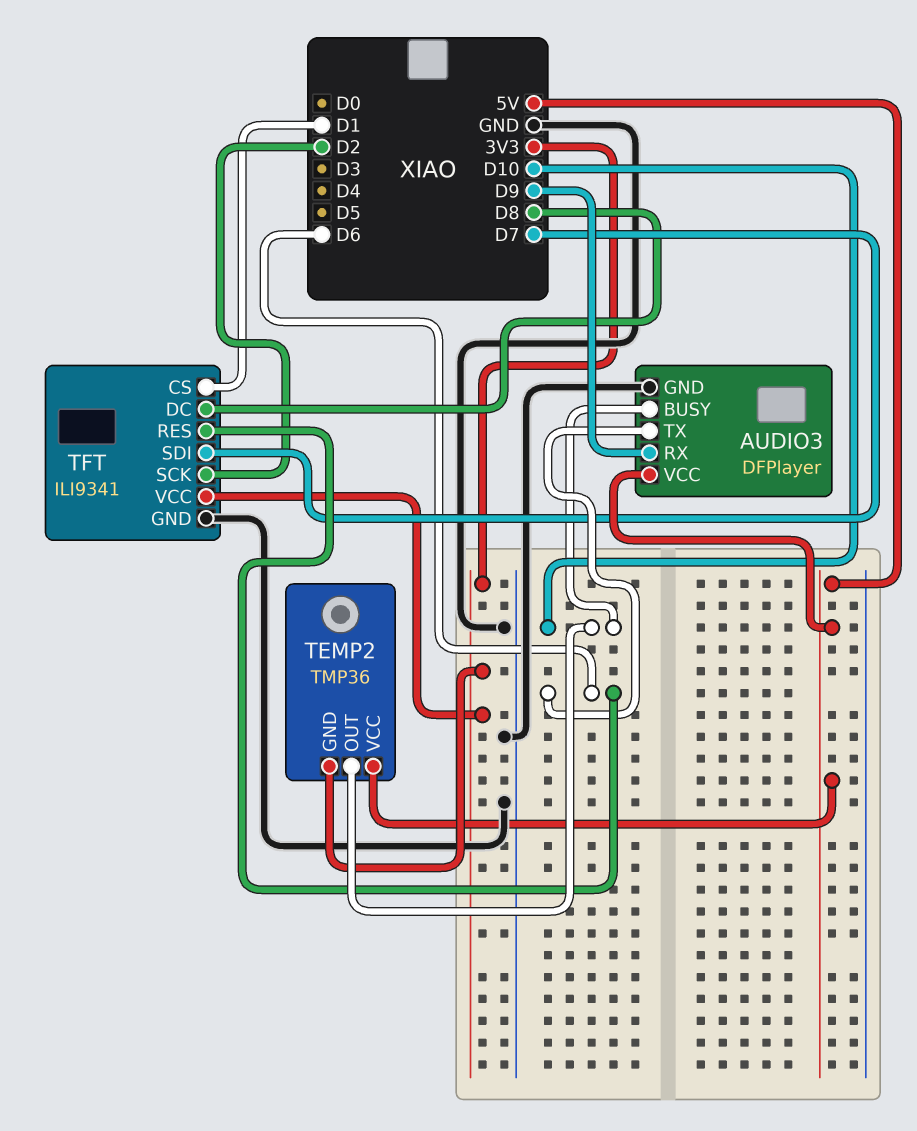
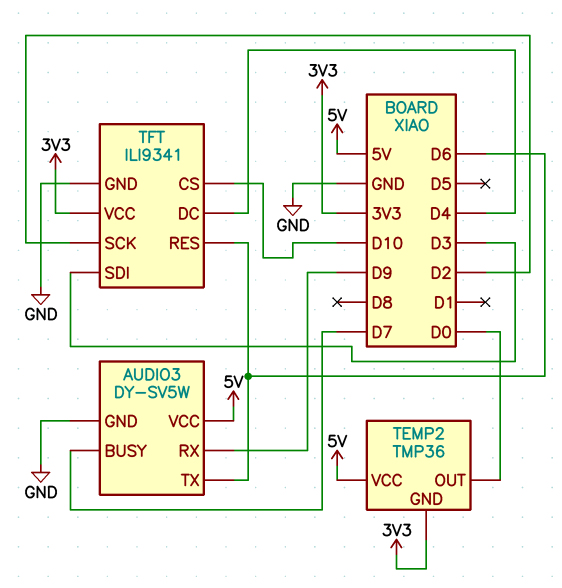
AUDIO3: DFPlayer -> DY-SV5W
AUDIO3 pin BUSY: D10 -> D7
TEMP2 pin OUT: D10 -> D0
TFT pin CS: D1 -> D10
TFT pin DC: D8 -> D4
TFT pin SDI: D7 -> D3

